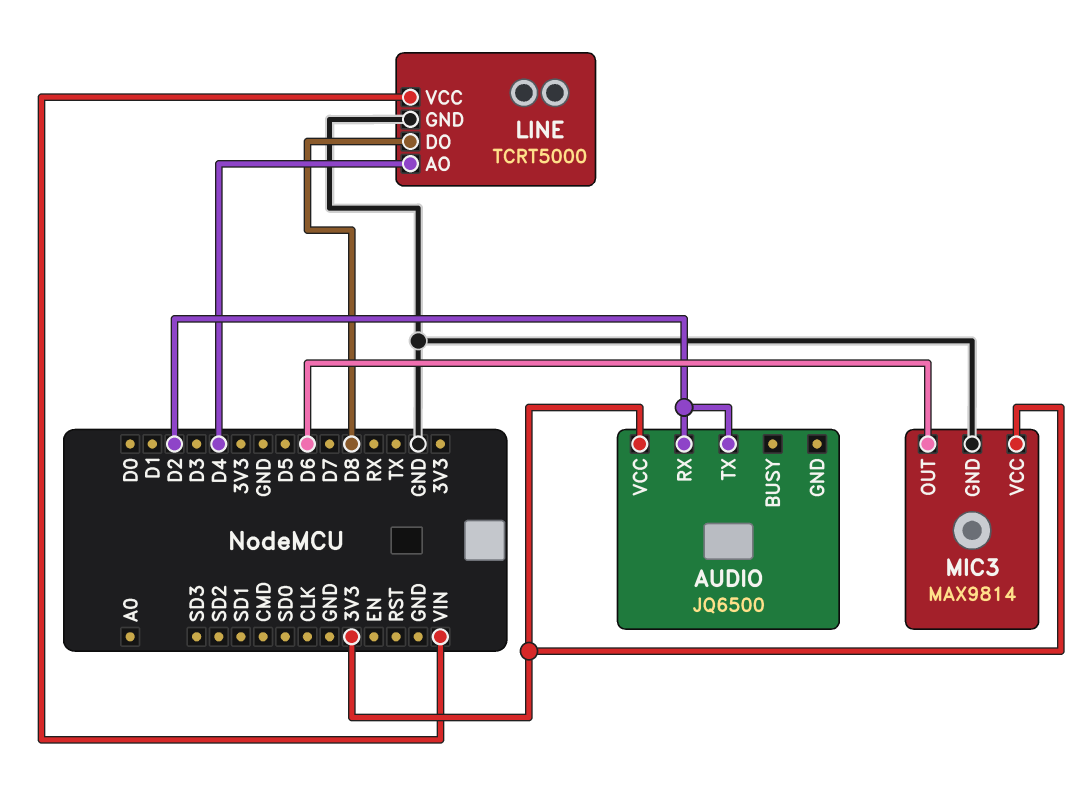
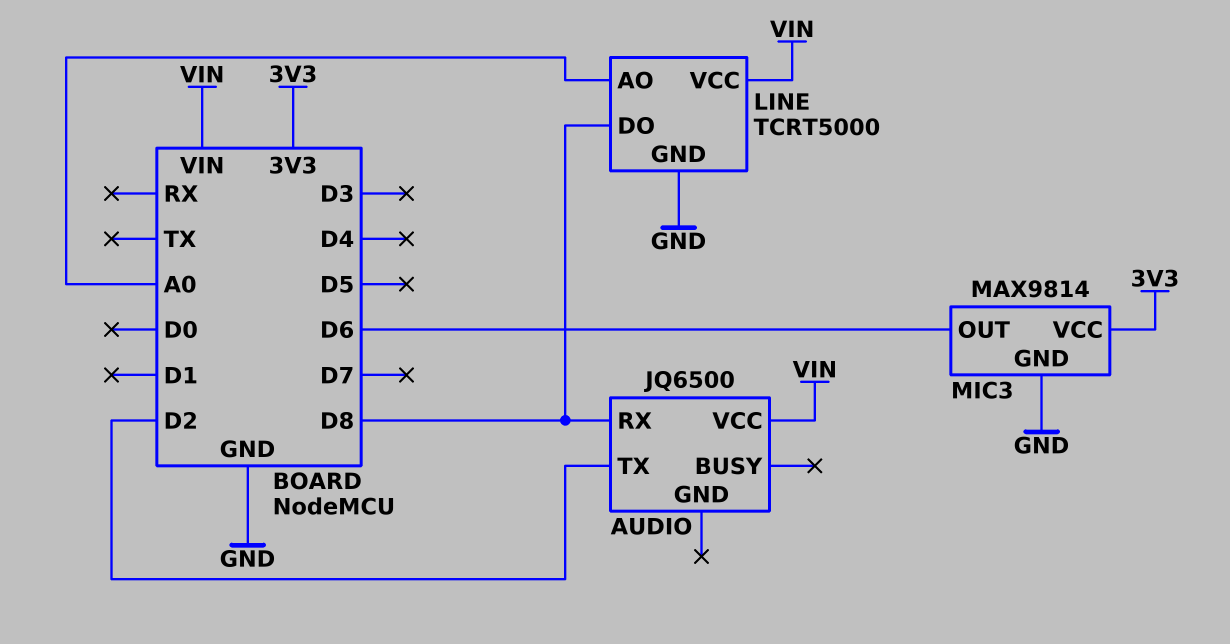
AUDIO pin RX: D2 -> D8
AUDIO pin VCC: 3V3 -> VIN
LINE pin AO: D4 -> A0

